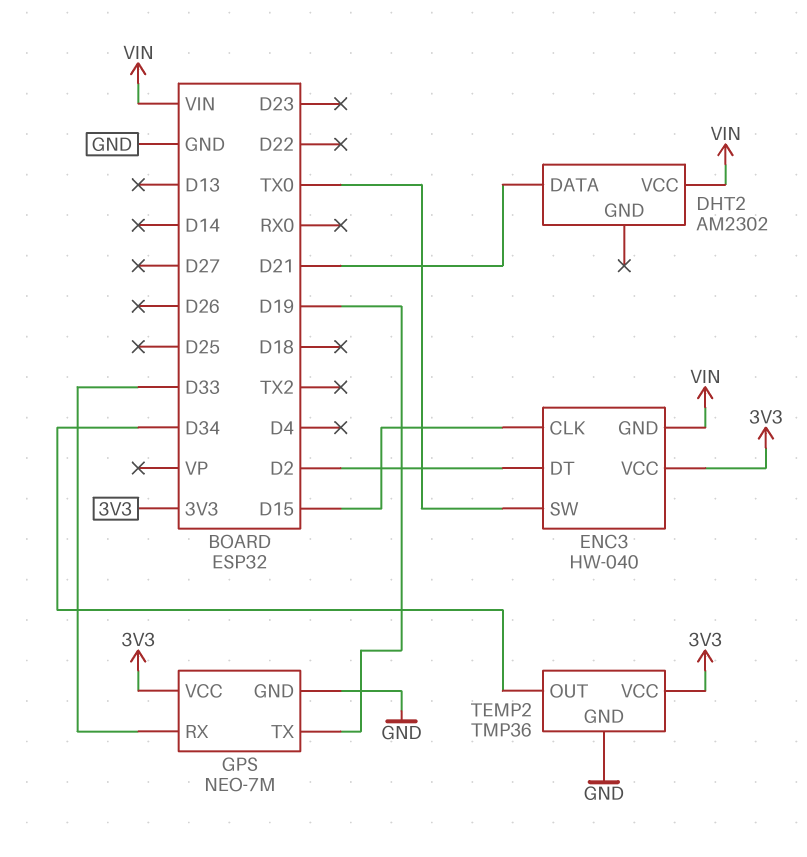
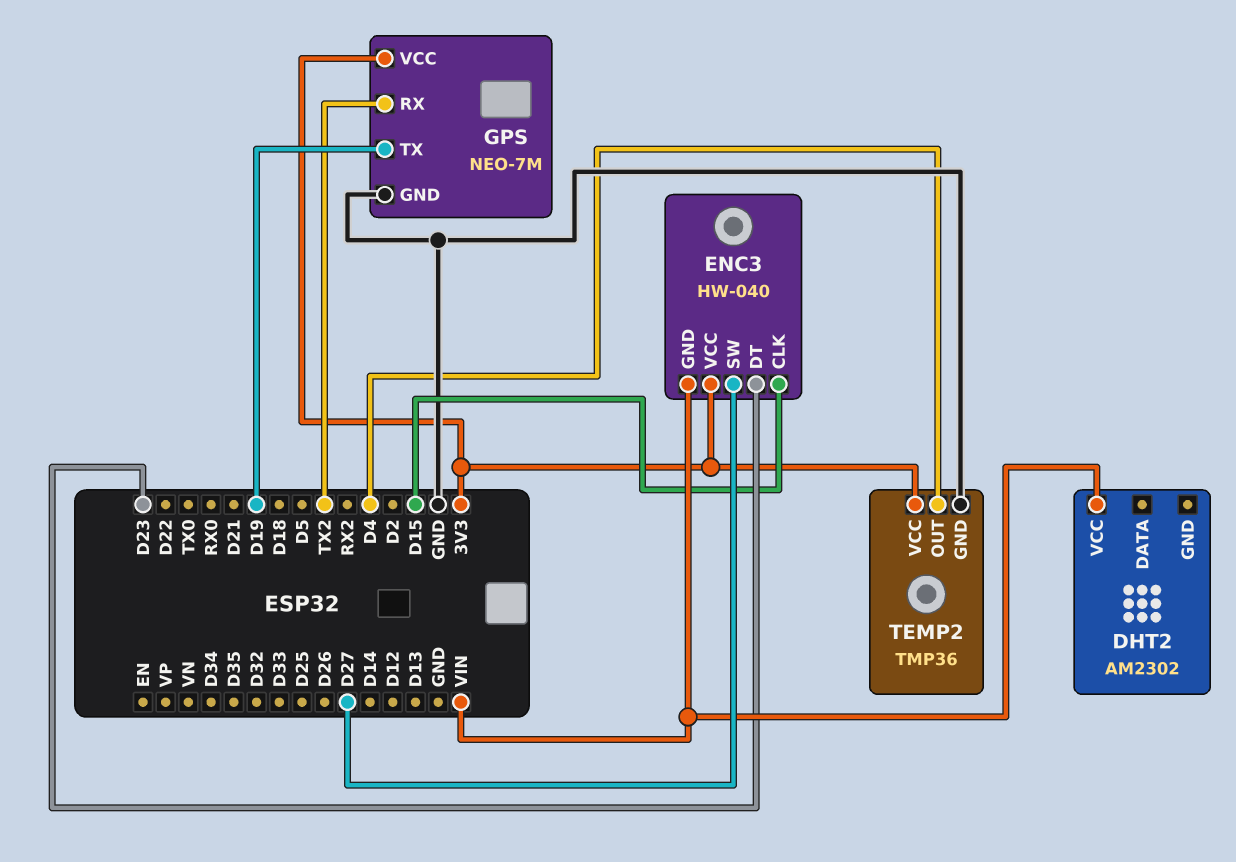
DHT2 pin DATA: D21 -> none
ENC3 pin DT: D2 -> D23
ENC3 pin SW: TX0 -> D27
GPS pin RX: D33 -> TX2
TEMP2 pin OUT: D34 -> D4

